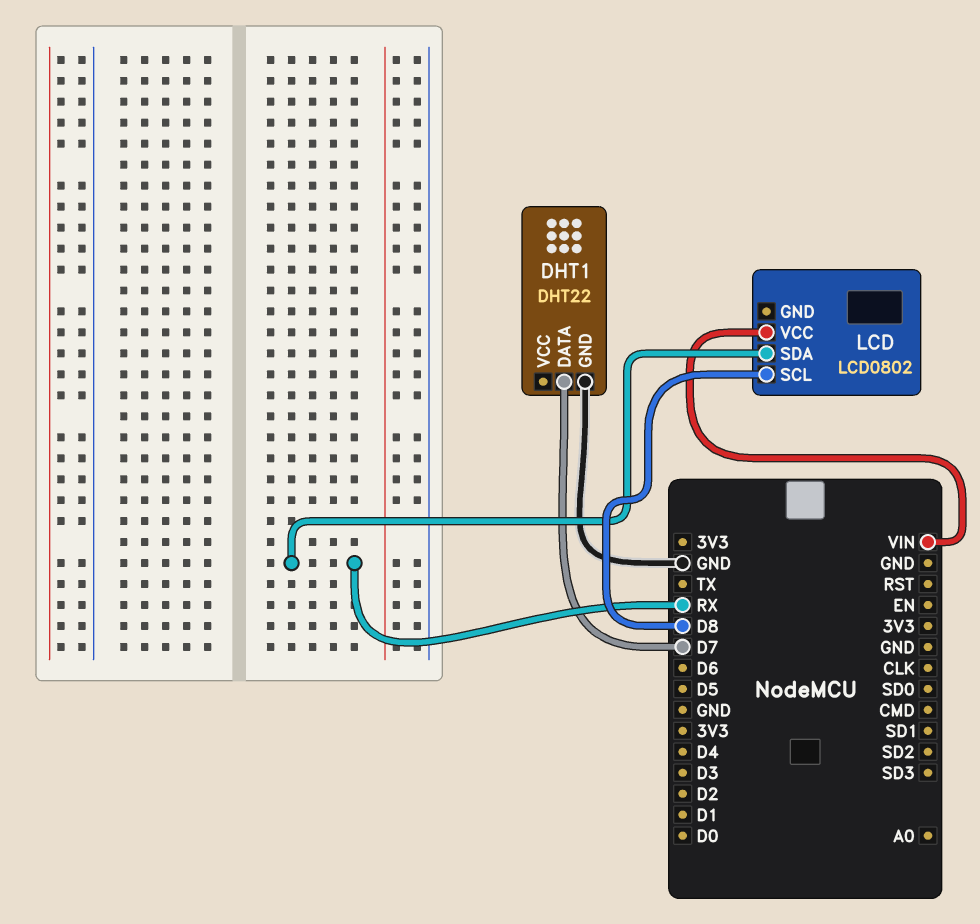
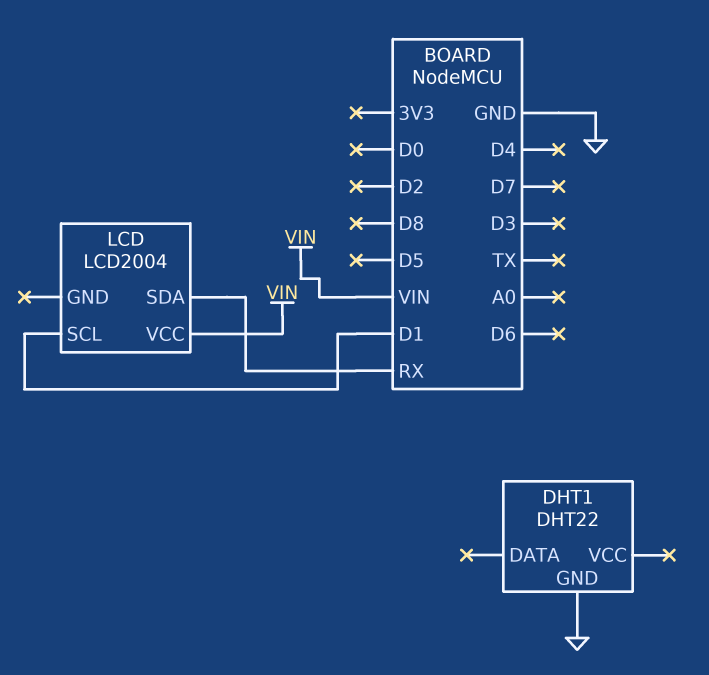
DHT1 pin DATA: D7 -> none
LCD: LCD0802 -> LCD2004
LCD pin SCL: D8 -> D1

